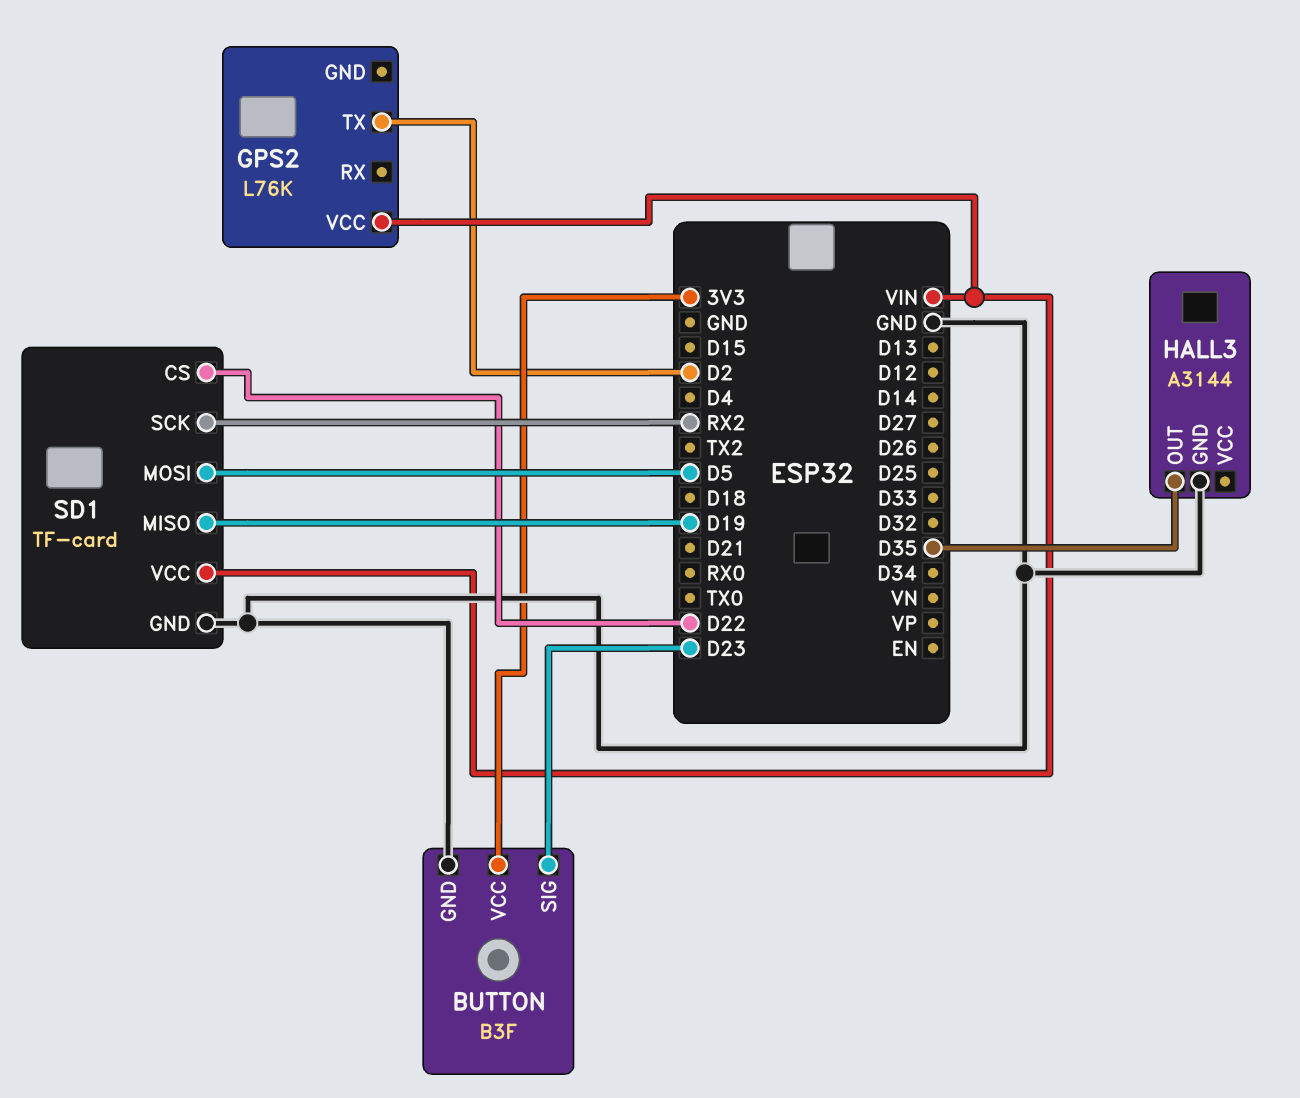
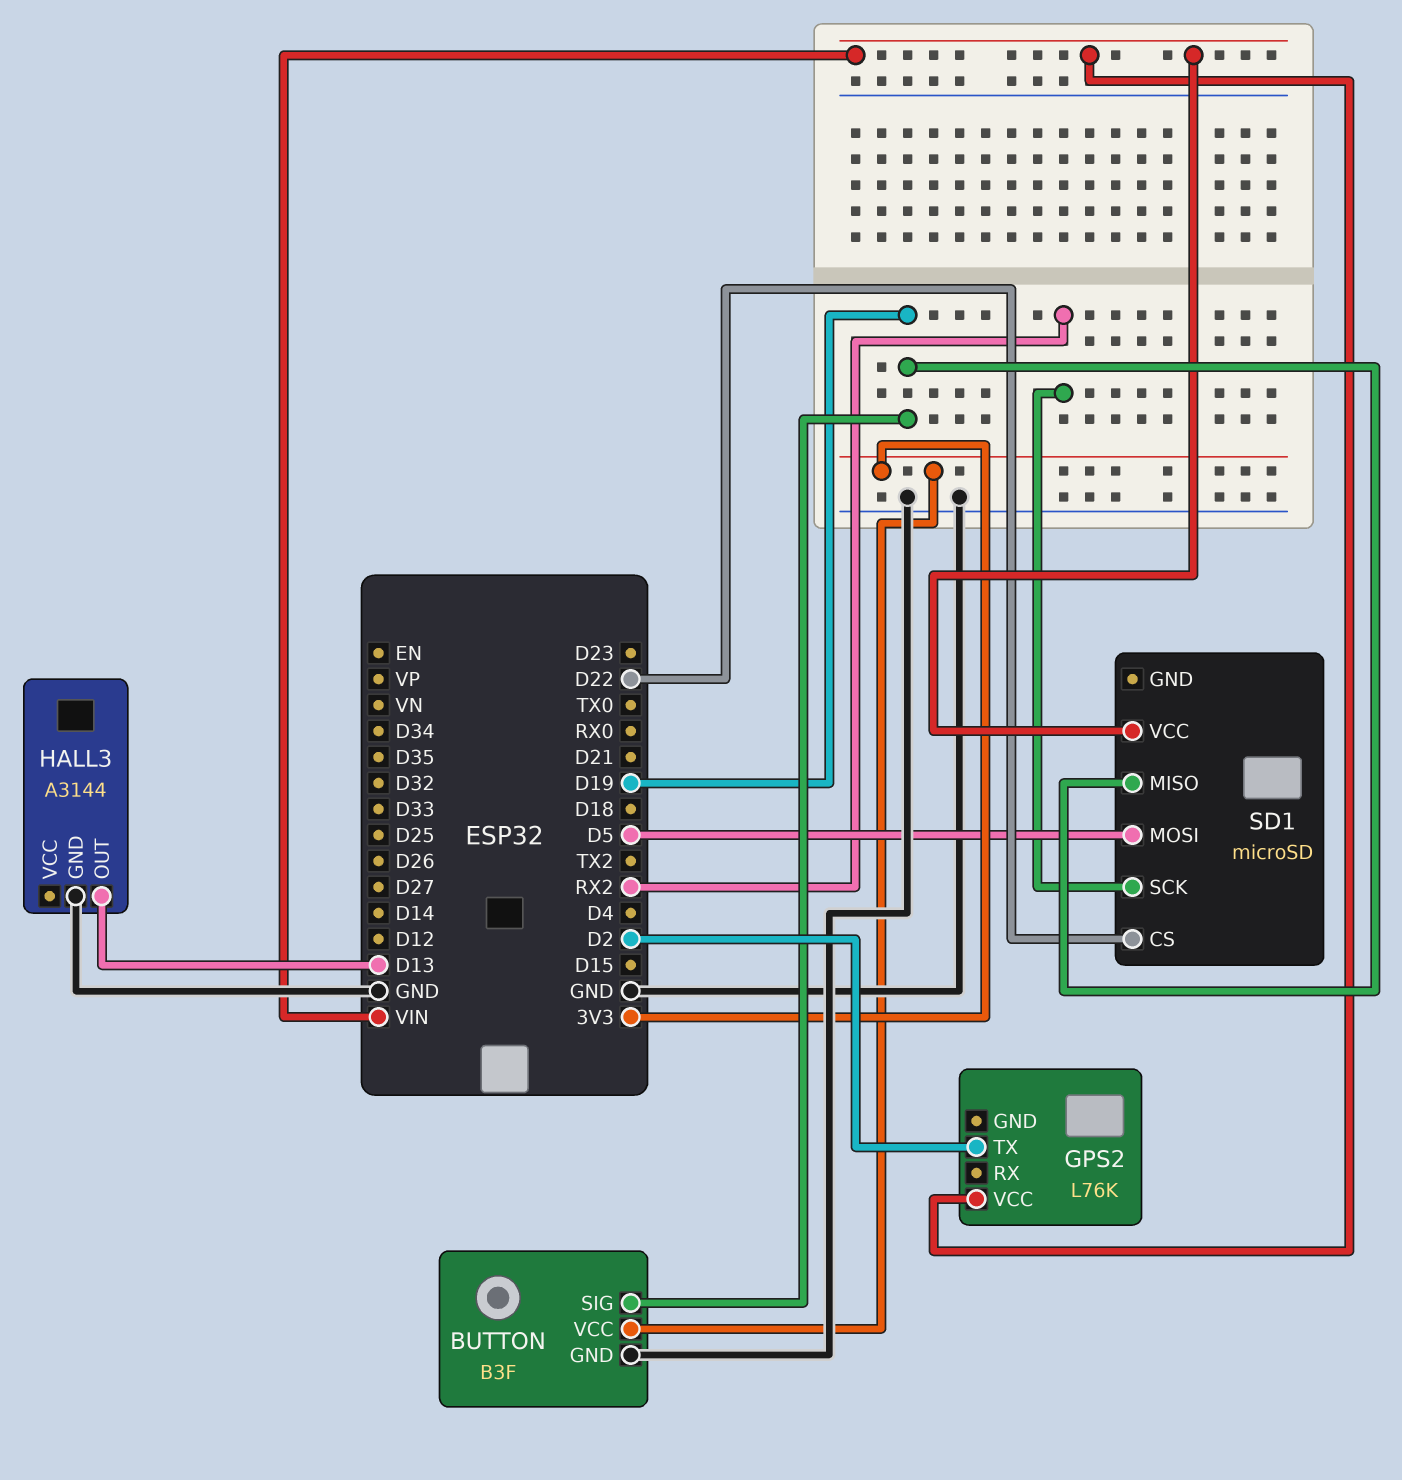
BUTTON pin SIG: D23 -> D19
HALL3 pin OUT: D35 -> D13
SD1: TF-card -> microSD
SD1 pin GND: GND -> none

